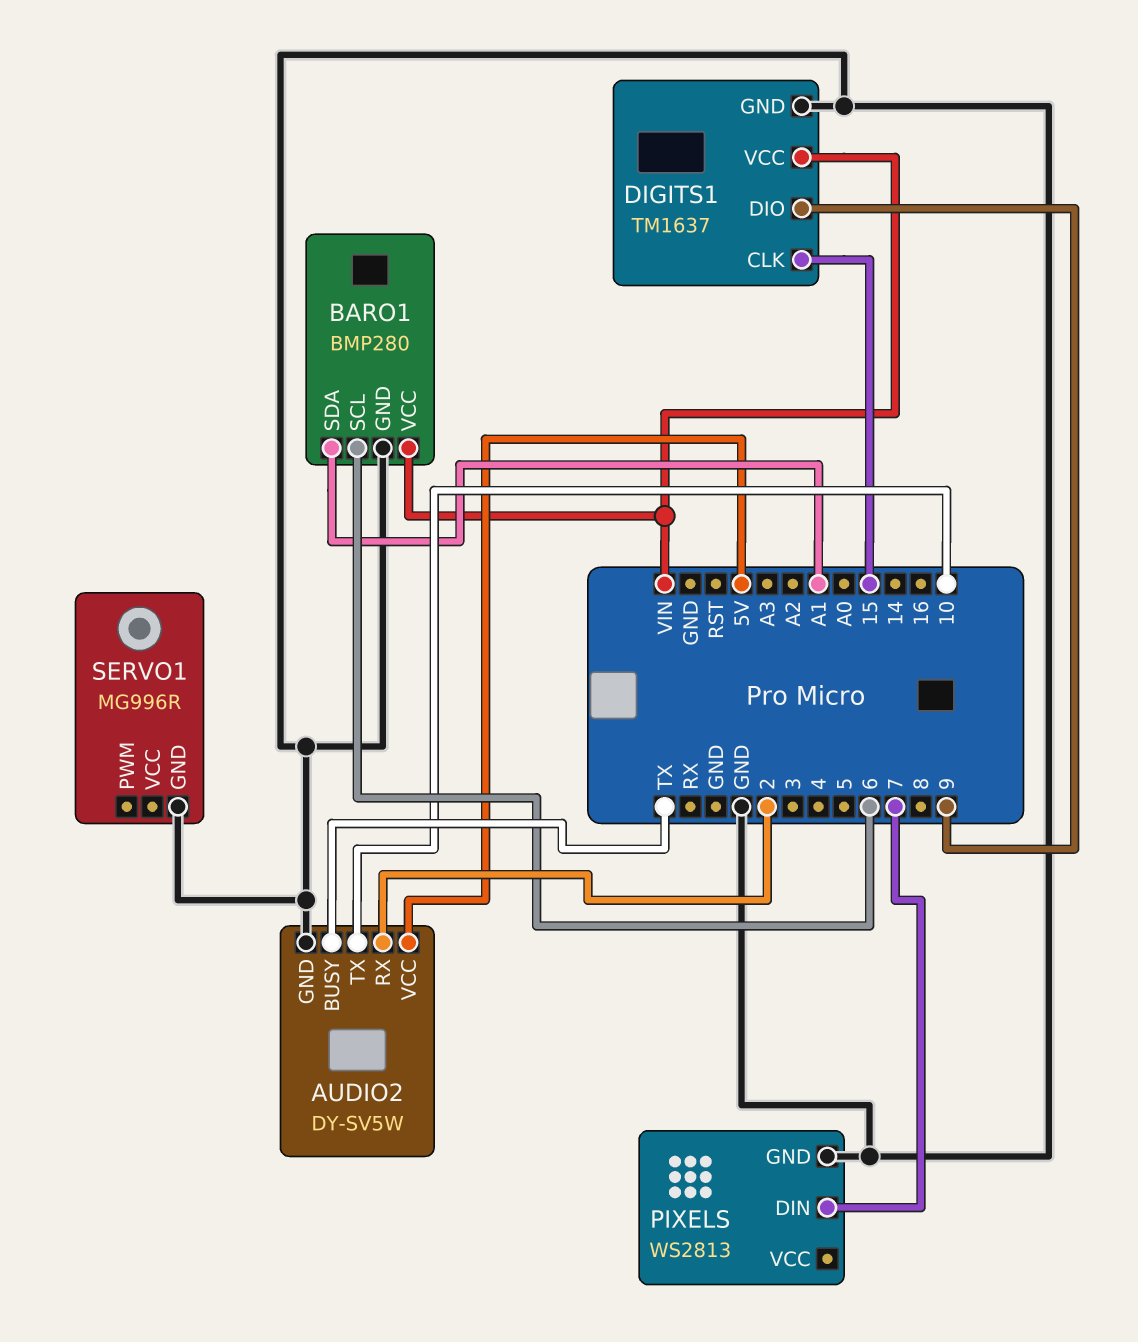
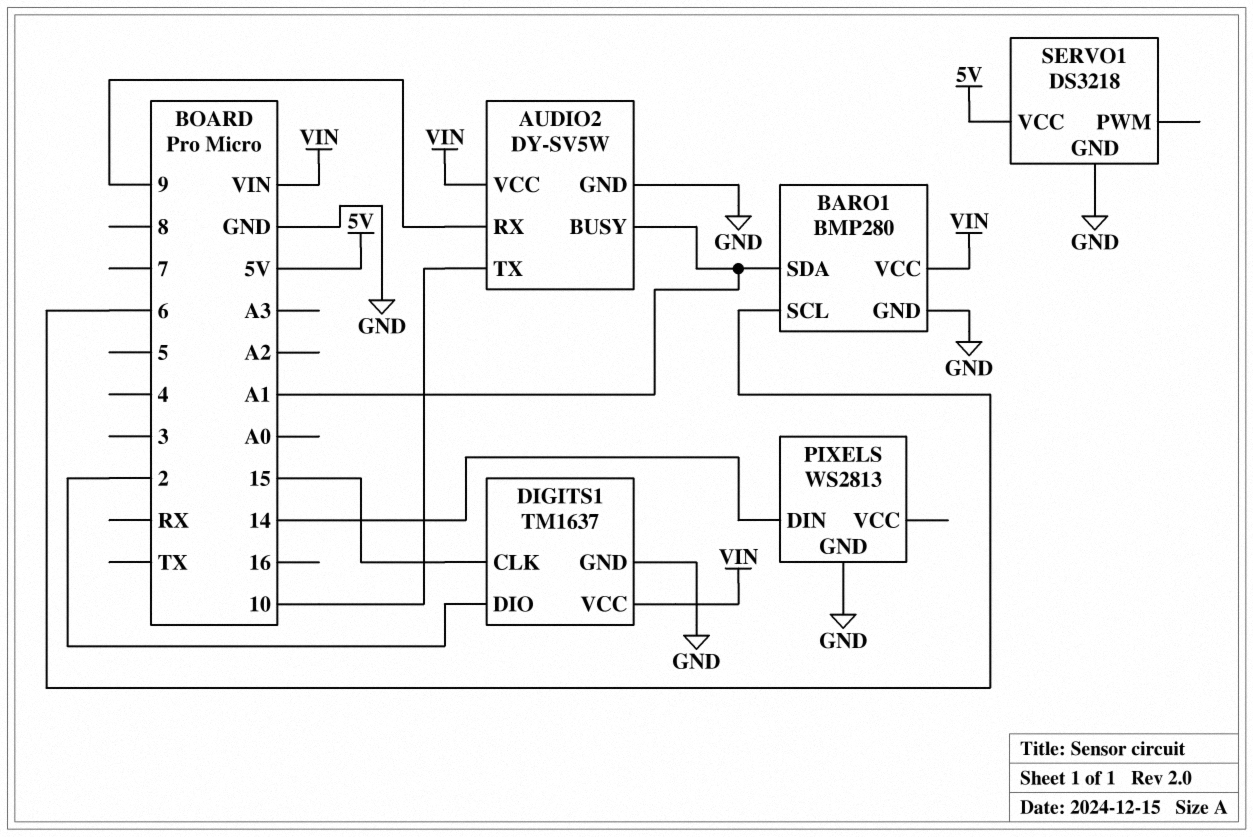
AUDIO2 pin BUSY: TX -> A1
AUDIO2 pin RX: 2 -> 9
AUDIO2 pin VCC: 5V -> VIN
DIGITS1 pin DIO: 9 -> 2
PIXELS pin DIN: 7 -> 14
SERVO1: MG996R -> DS3218
SERVO1 pin VCC: none -> 5V

